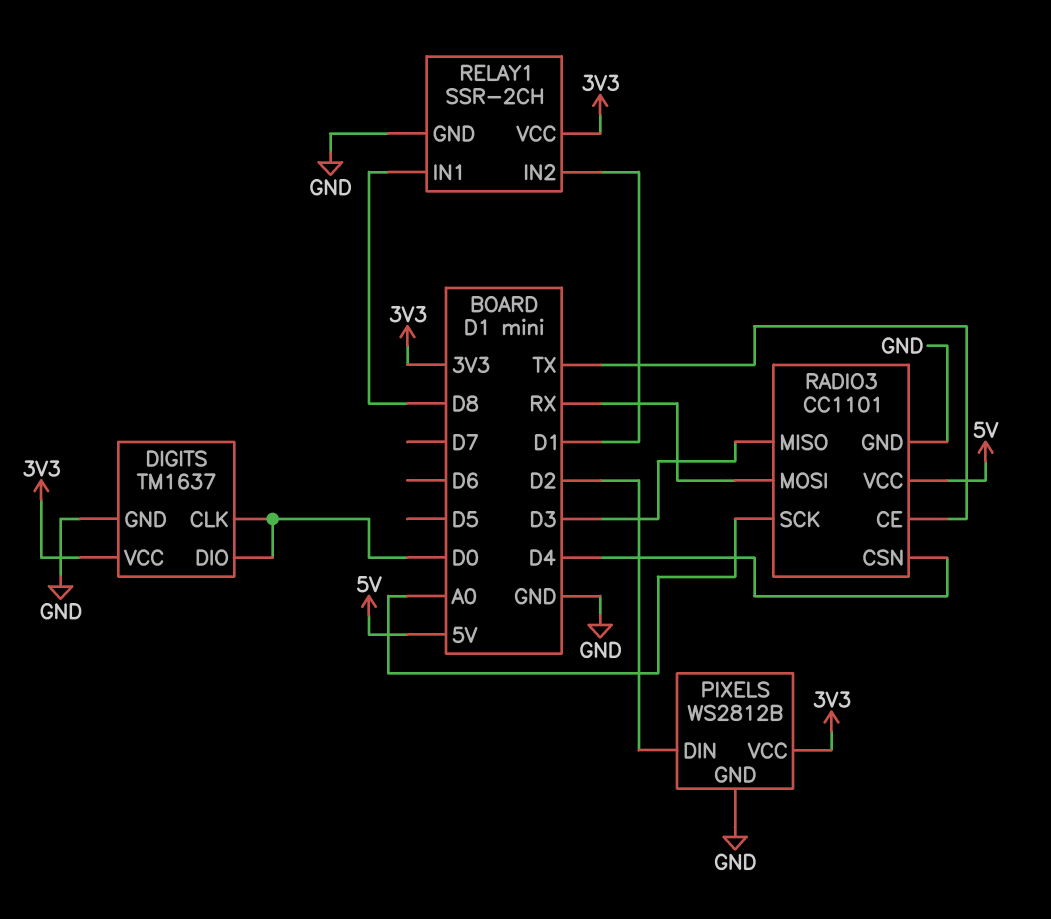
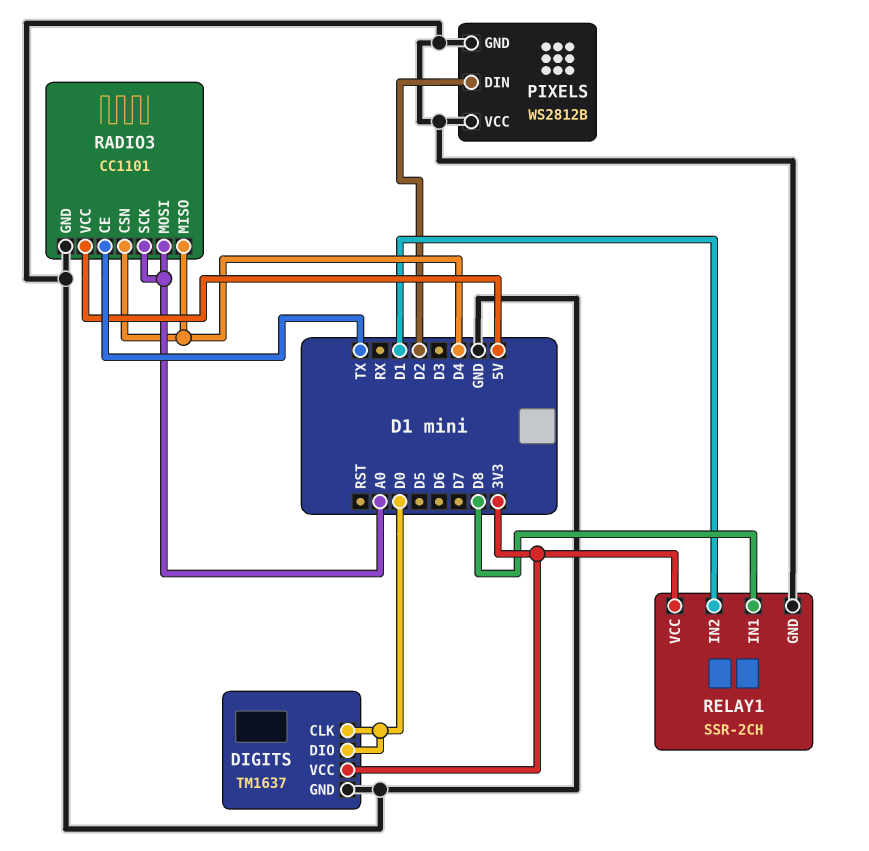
PIXELS pin VCC: 3V3 -> GND
RADIO3 pin MISO: D3 -> D4
RADIO3 pin MOSI: RX -> A0

